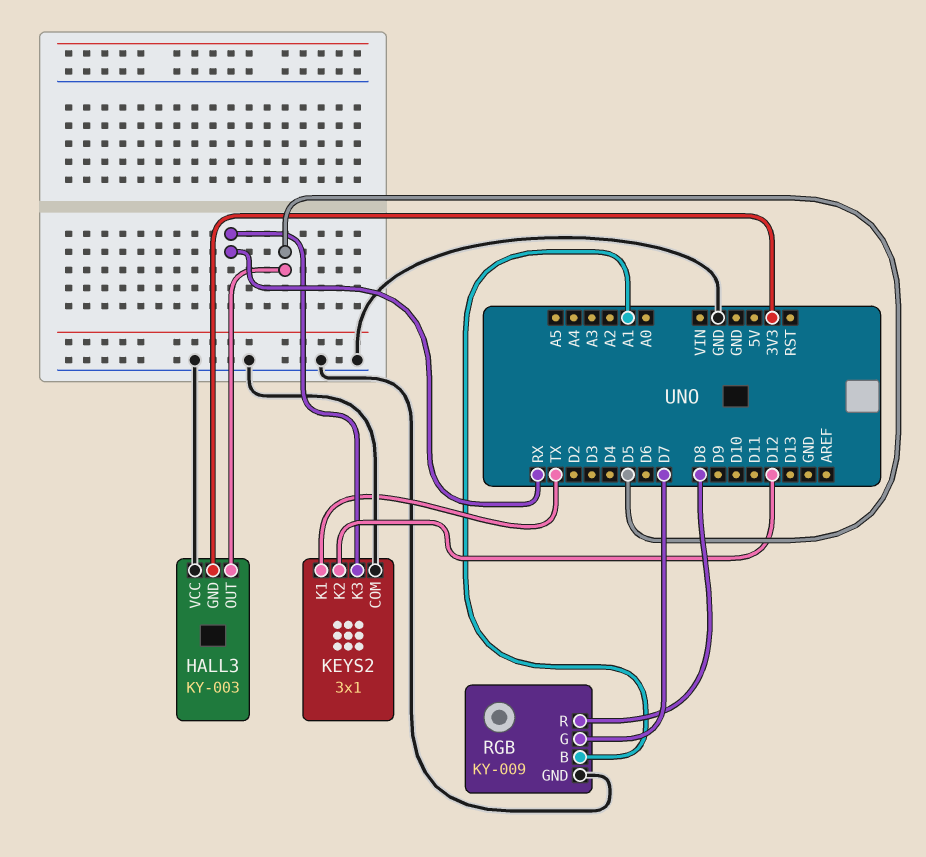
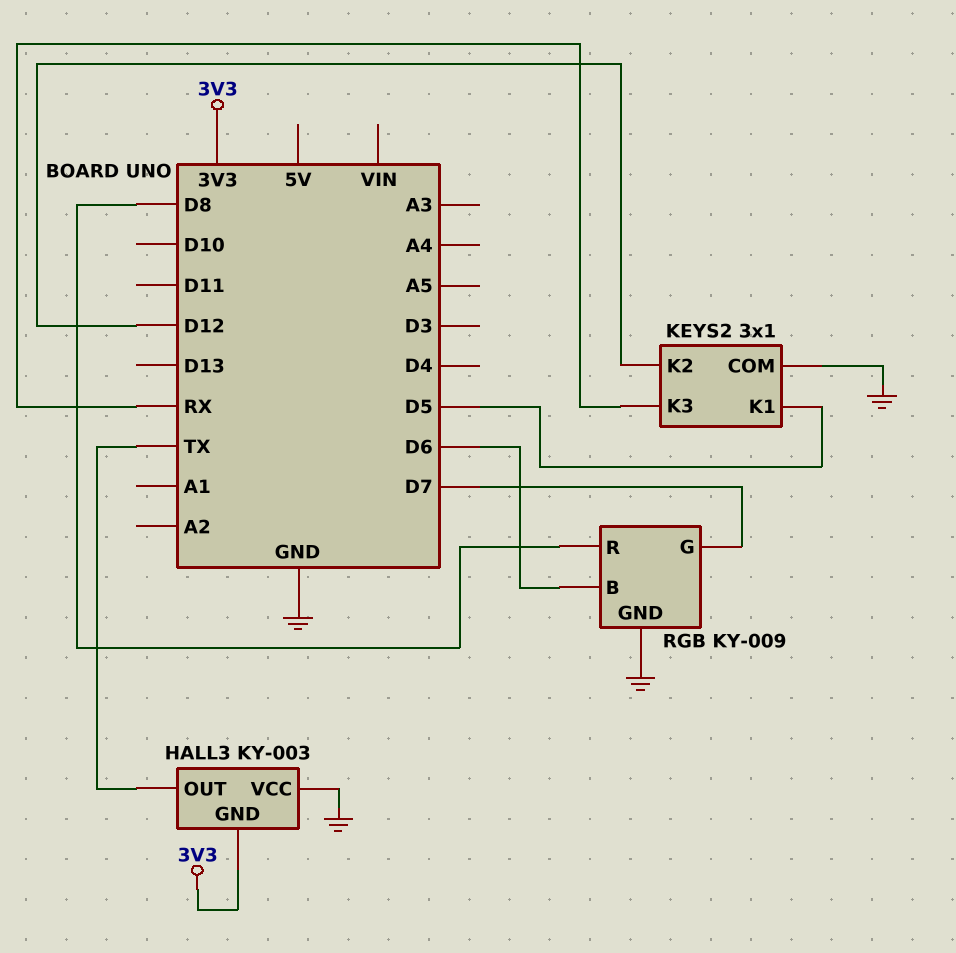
HALL3 pin OUT: D5 -> TX
KEYS2 pin K1: TX -> D5
RGB pin B: A1 -> D6

